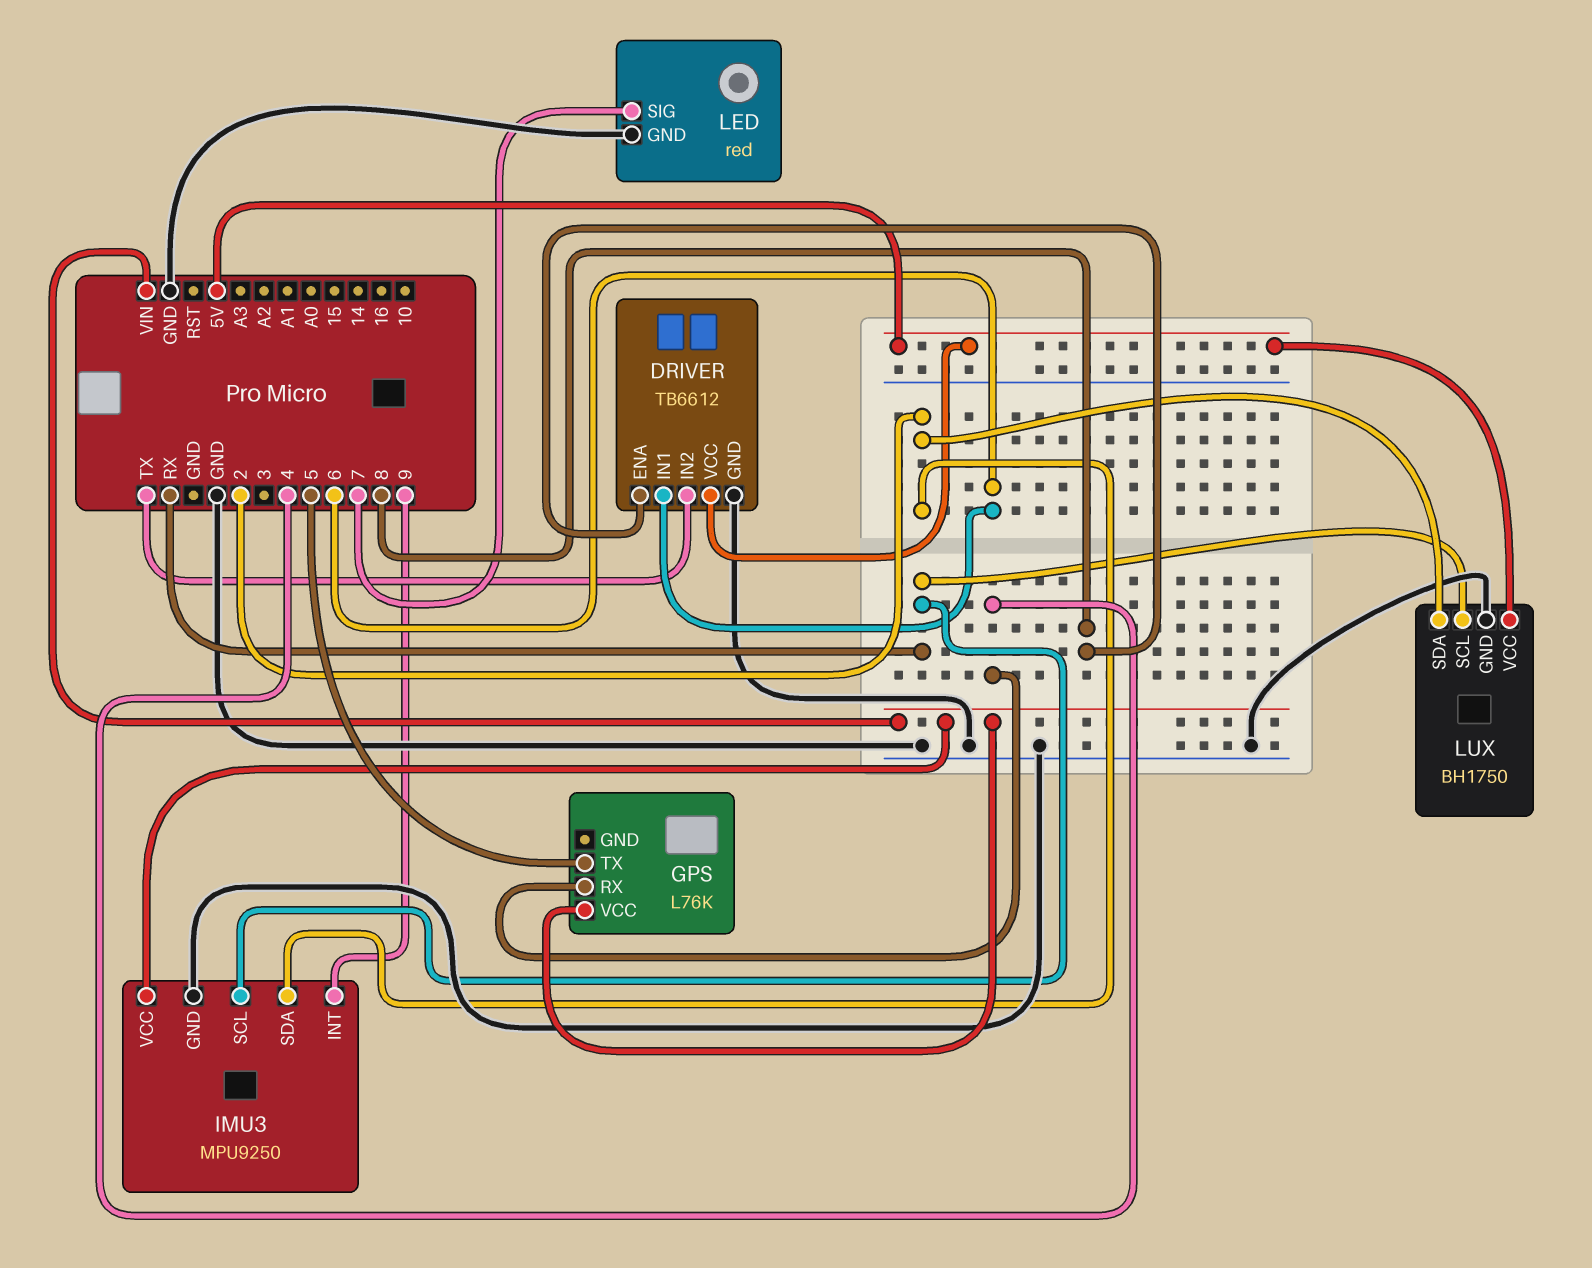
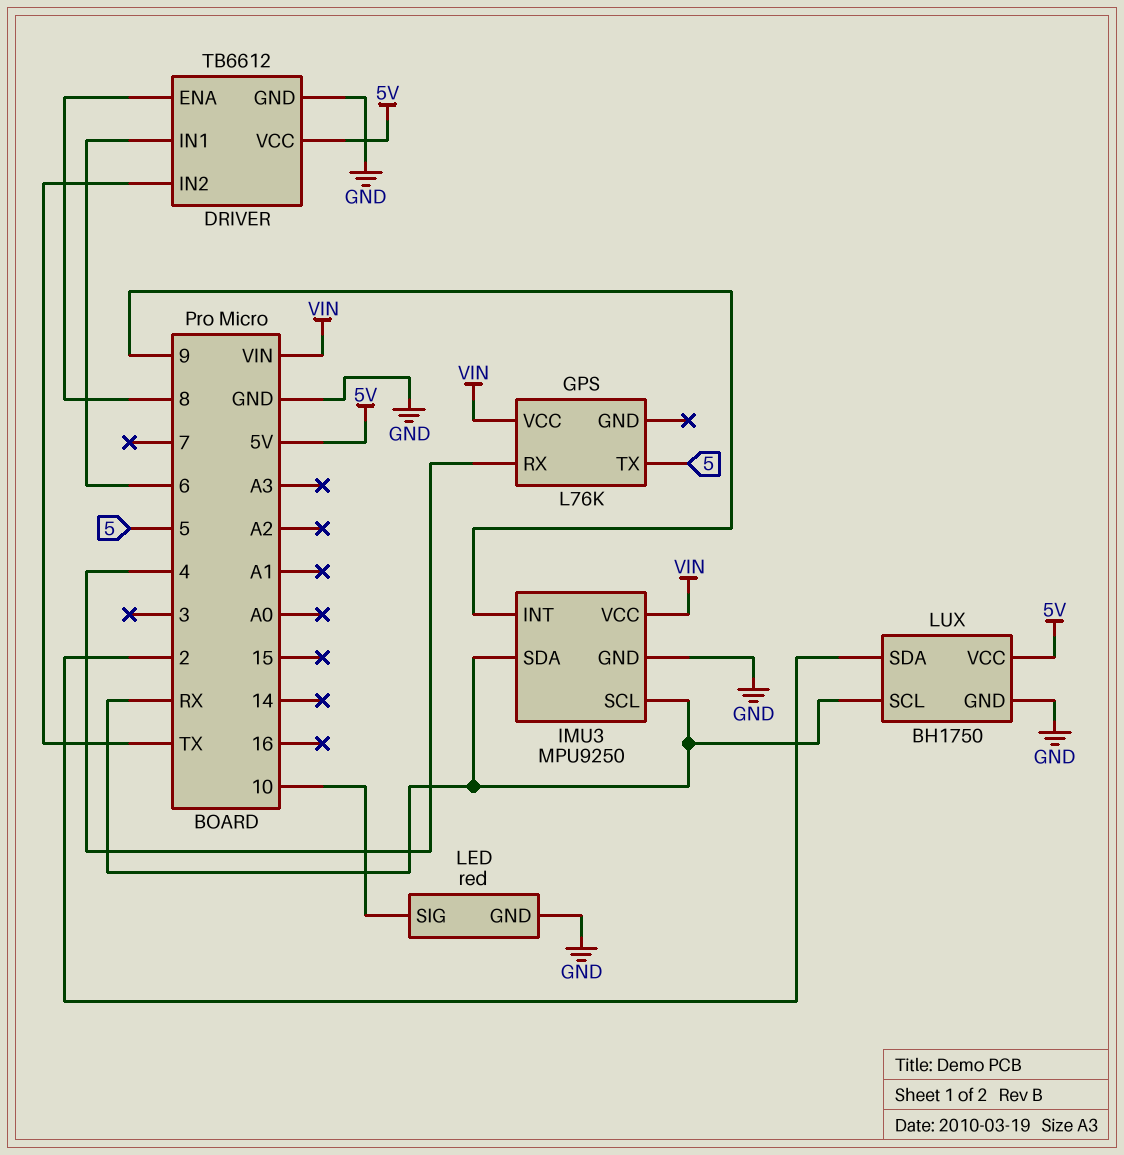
IMU3 pin SDA: 2 -> RX
LED pin SIG: 7 -> 10

